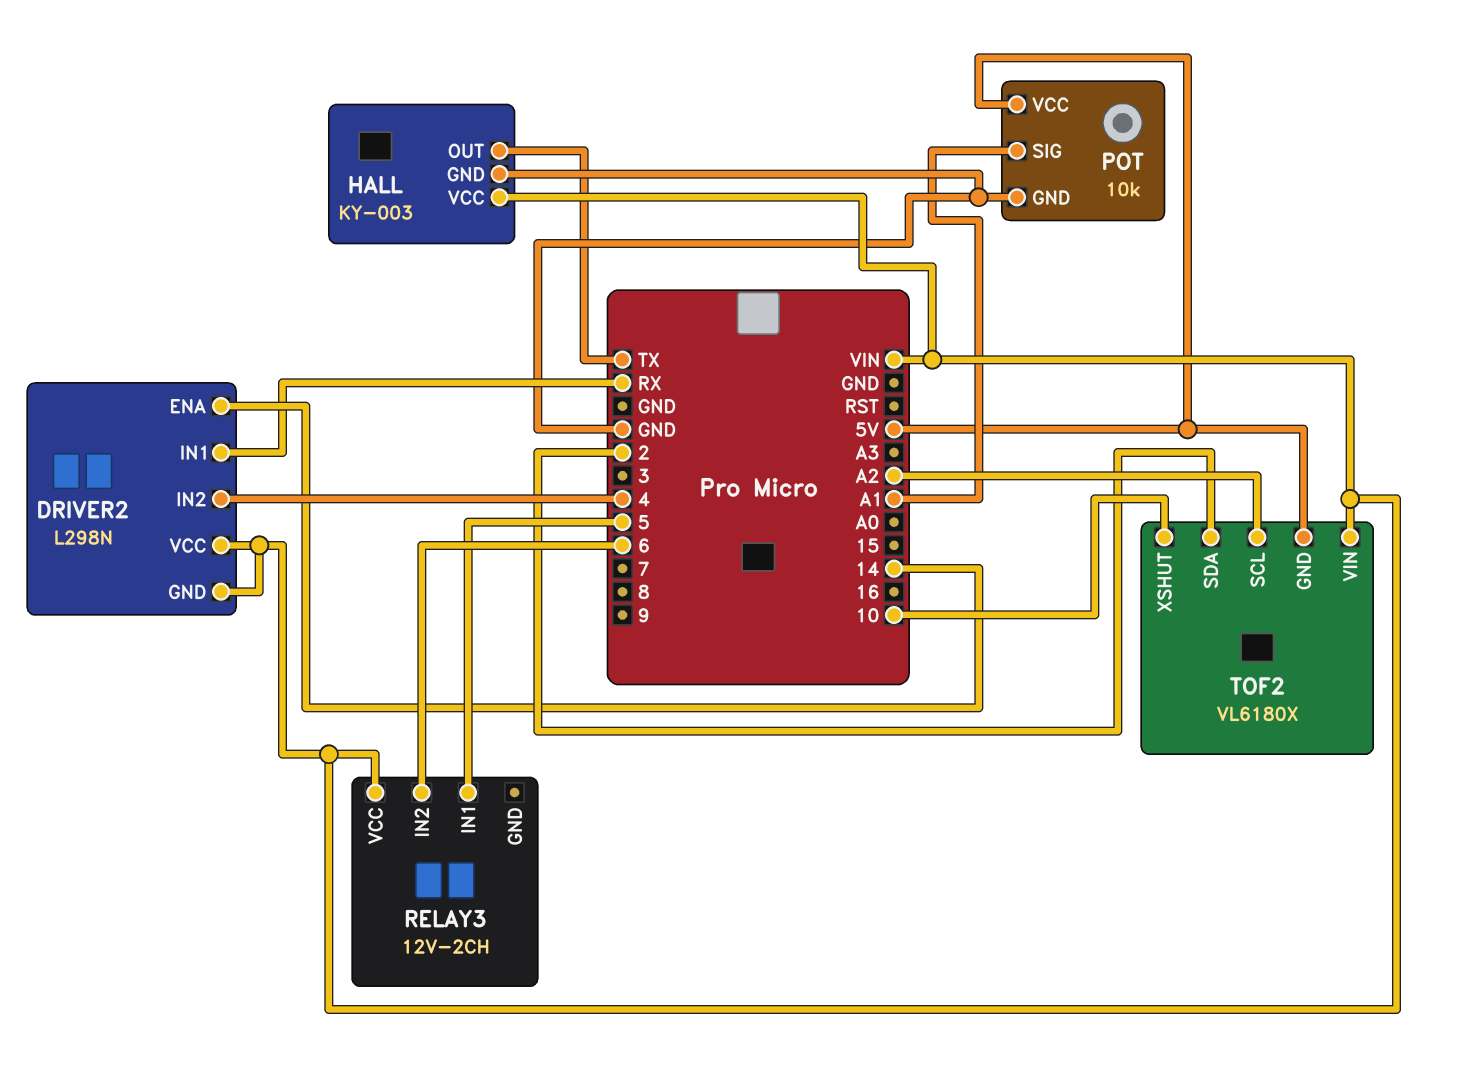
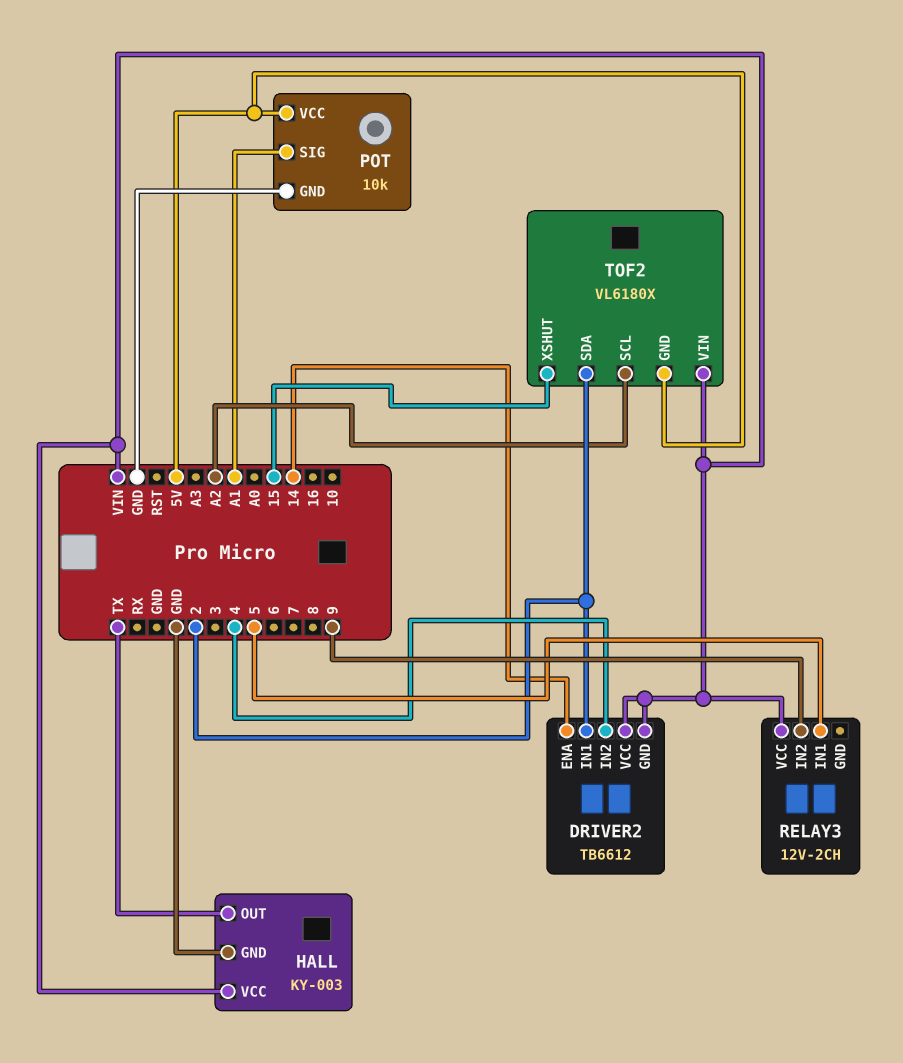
DRIVER2: L298N -> TB6612
DRIVER2 pin IN1: RX -> 2
RELAY3 pin IN2: 6 -> 9
TOF2 pin XSHUT: 10 -> 15

